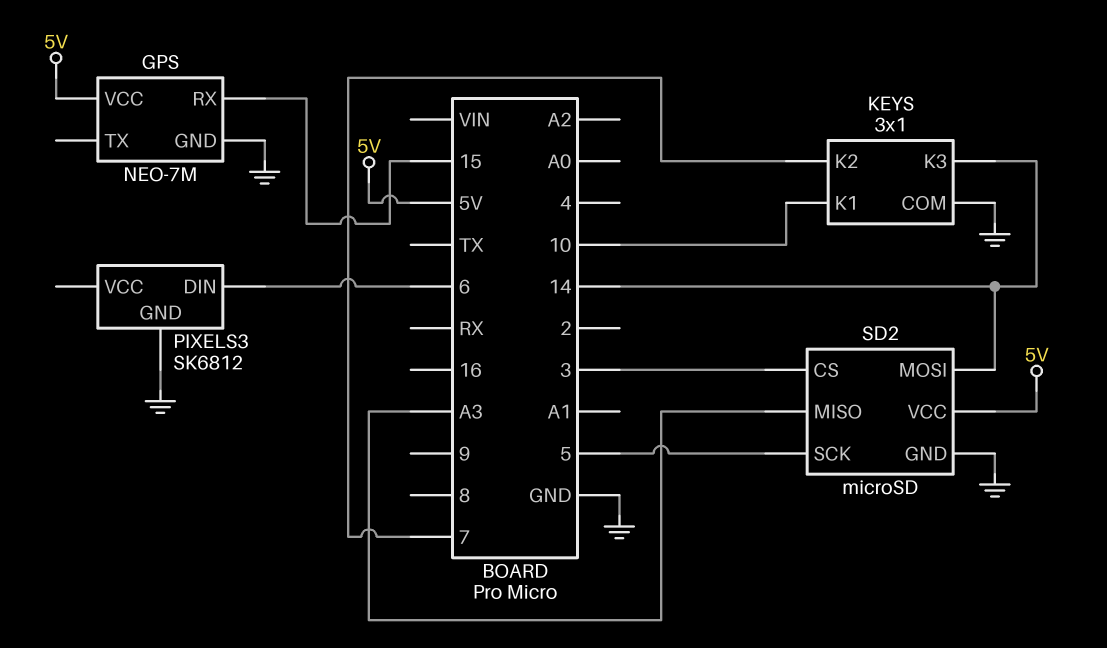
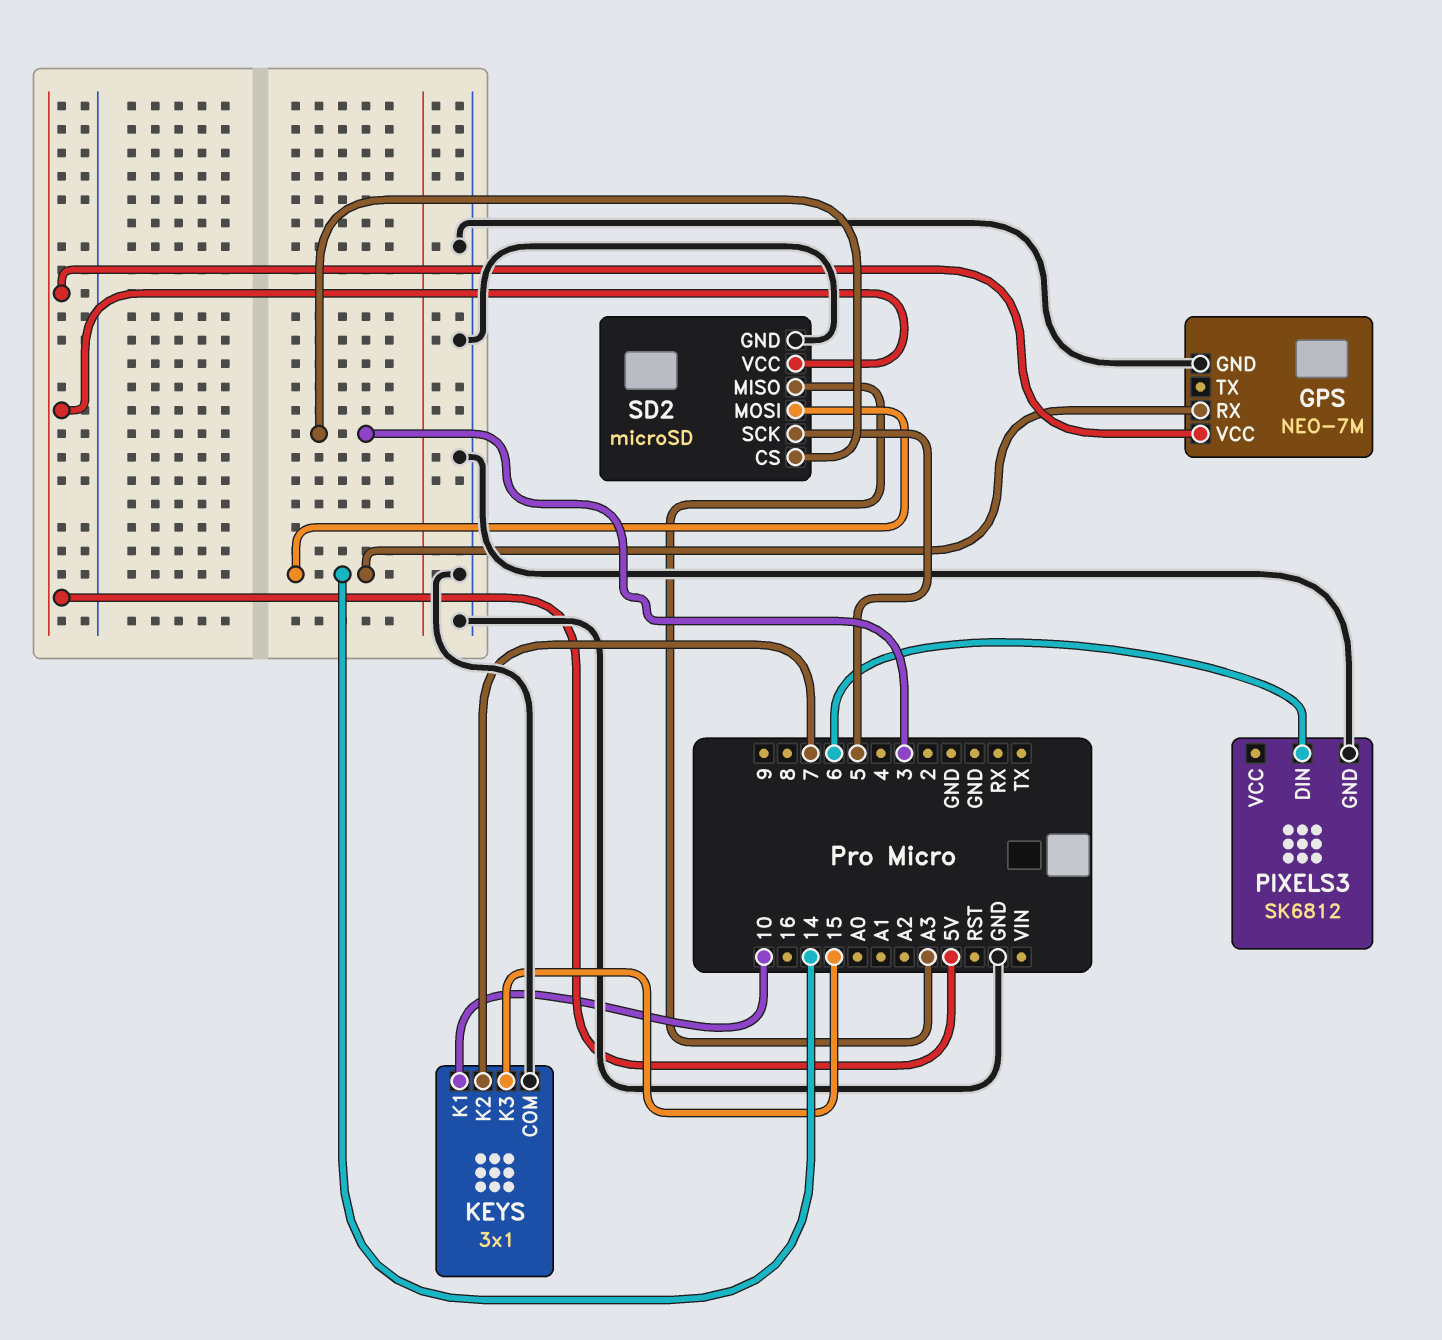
GPS pin RX: 15 -> 14
KEYS pin K3: 14 -> 15

